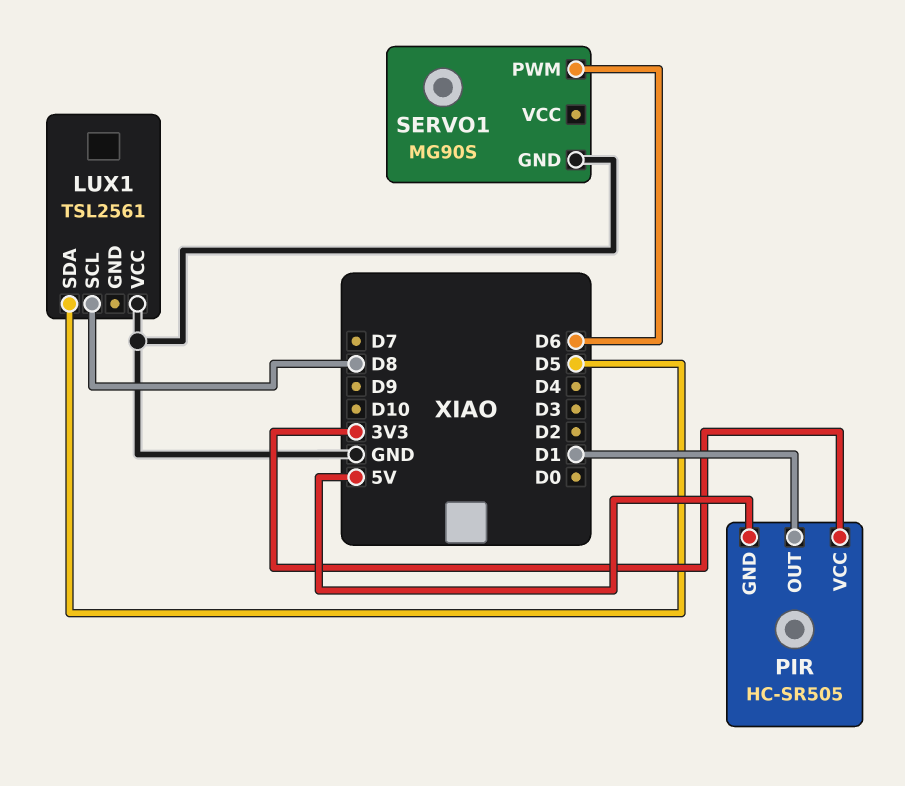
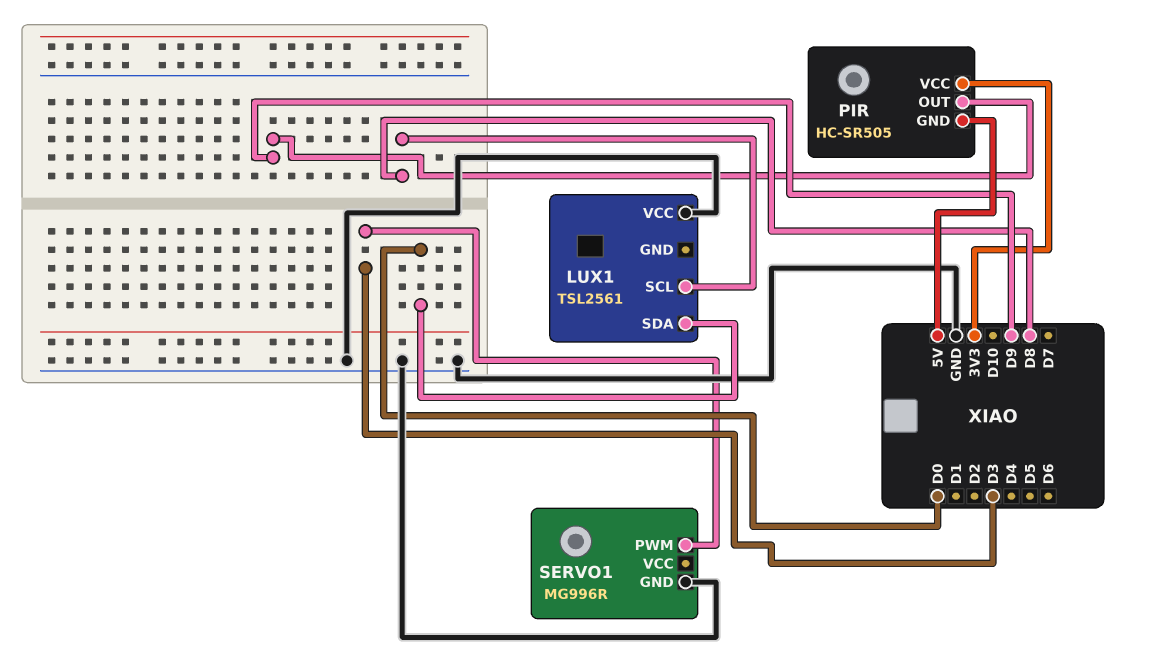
LUX1 pin SDA: D5 -> D0
PIR pin OUT: D1 -> D9
SERVO1: MG90S -> MG996R
SERVO1 pin PWM: D6 -> D3

